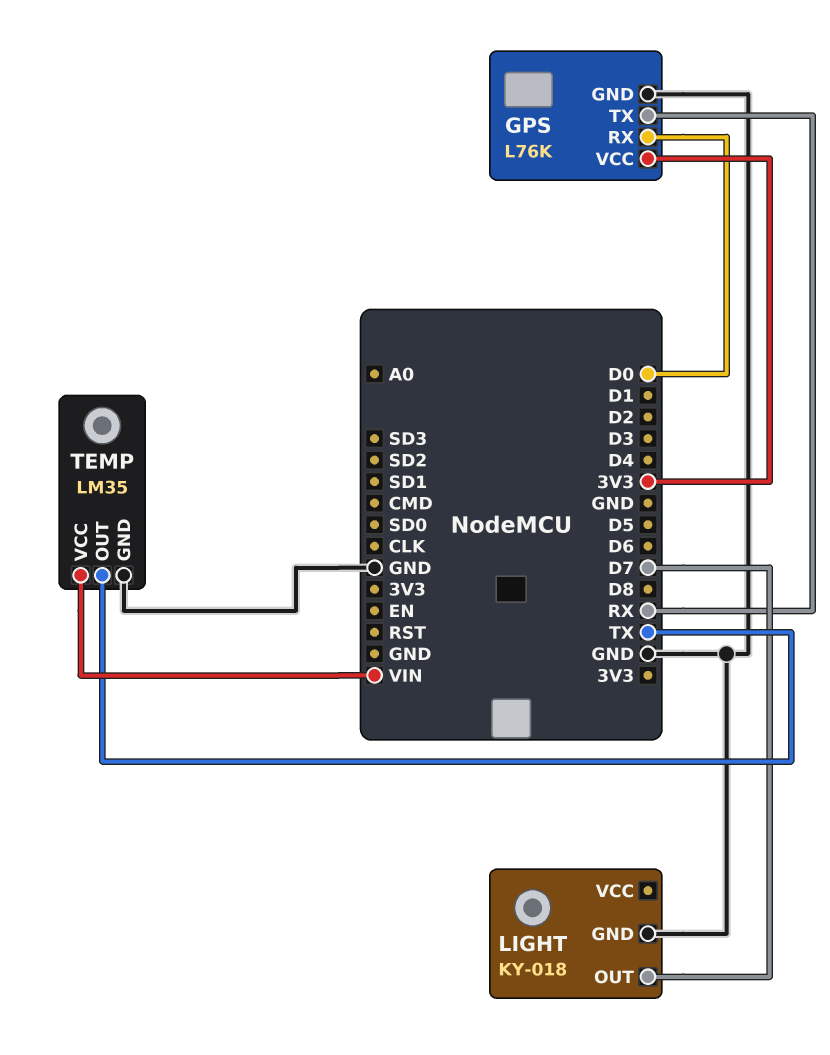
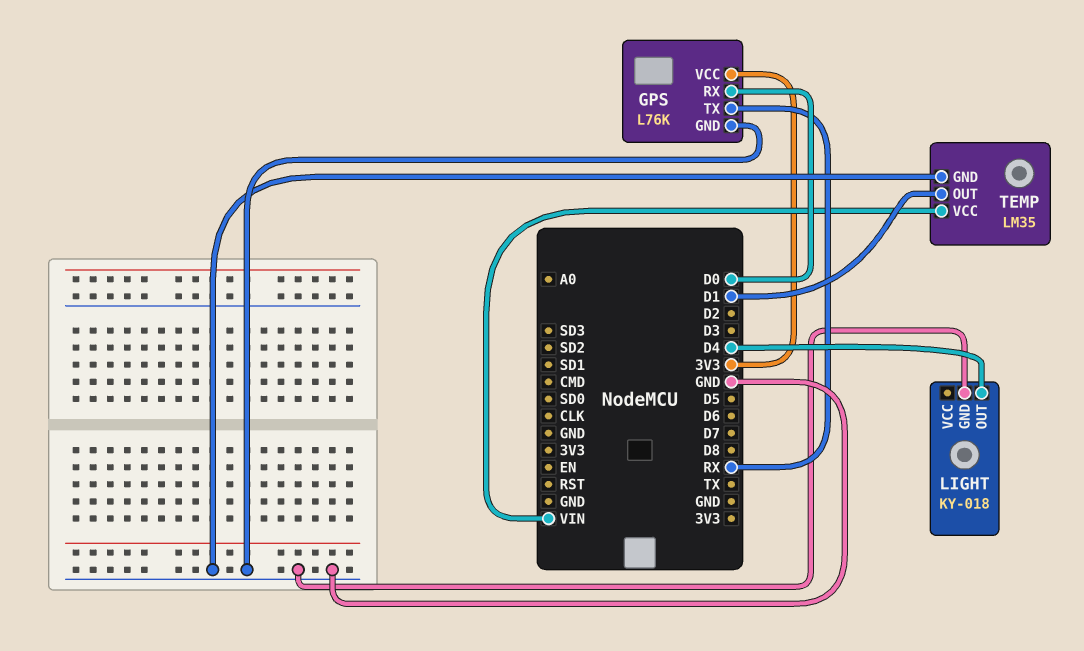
LIGHT pin OUT: D7 -> D4
TEMP pin OUT: TX -> D1

